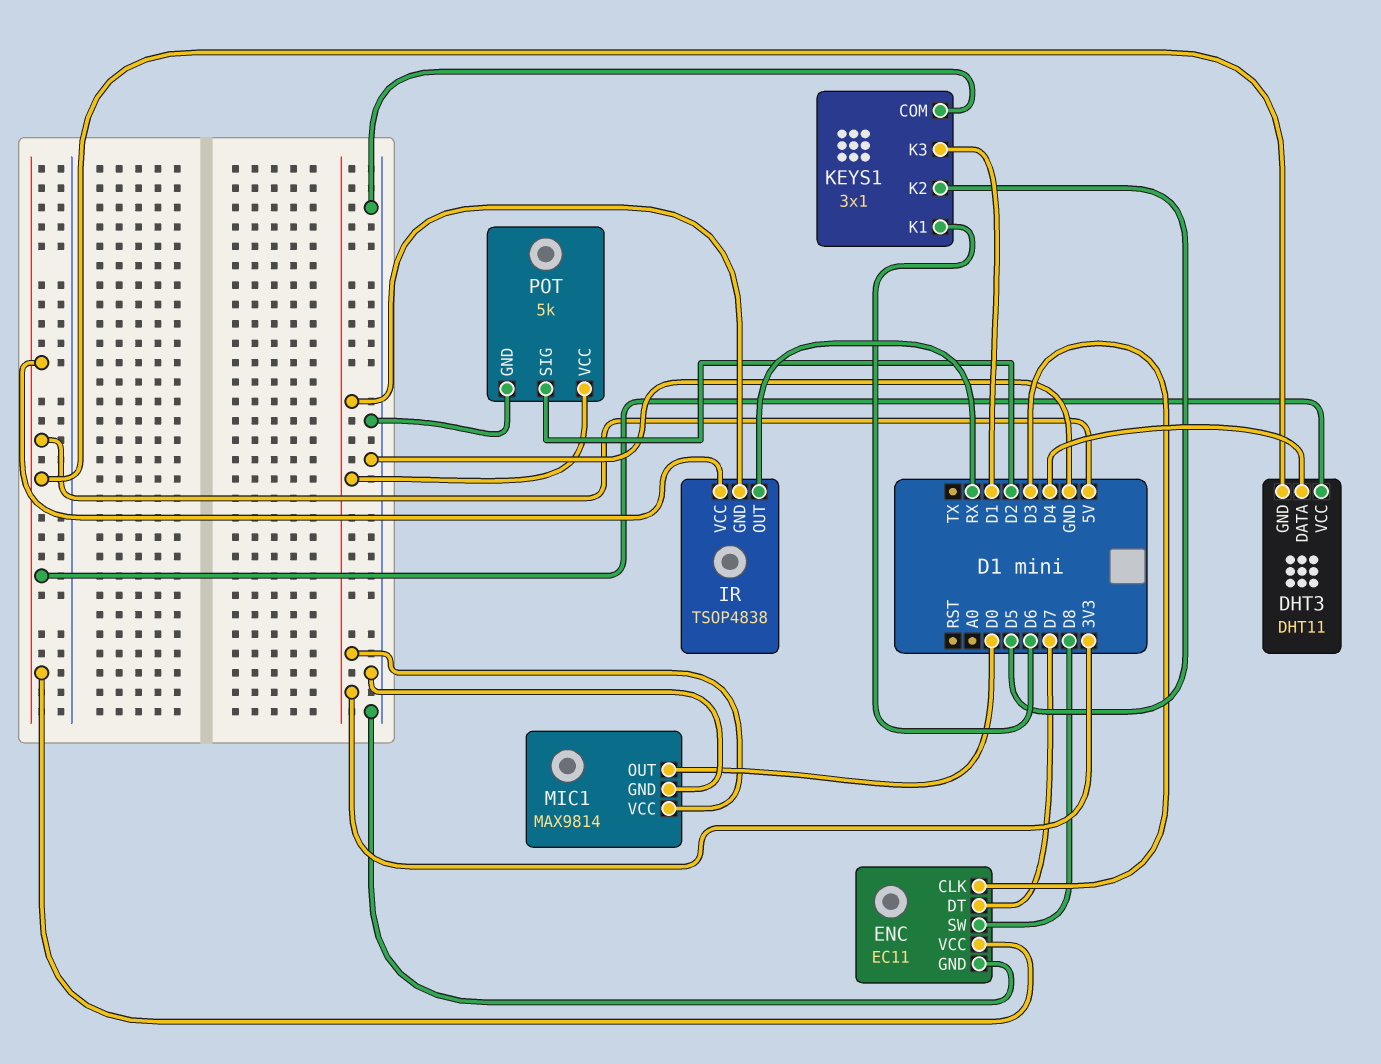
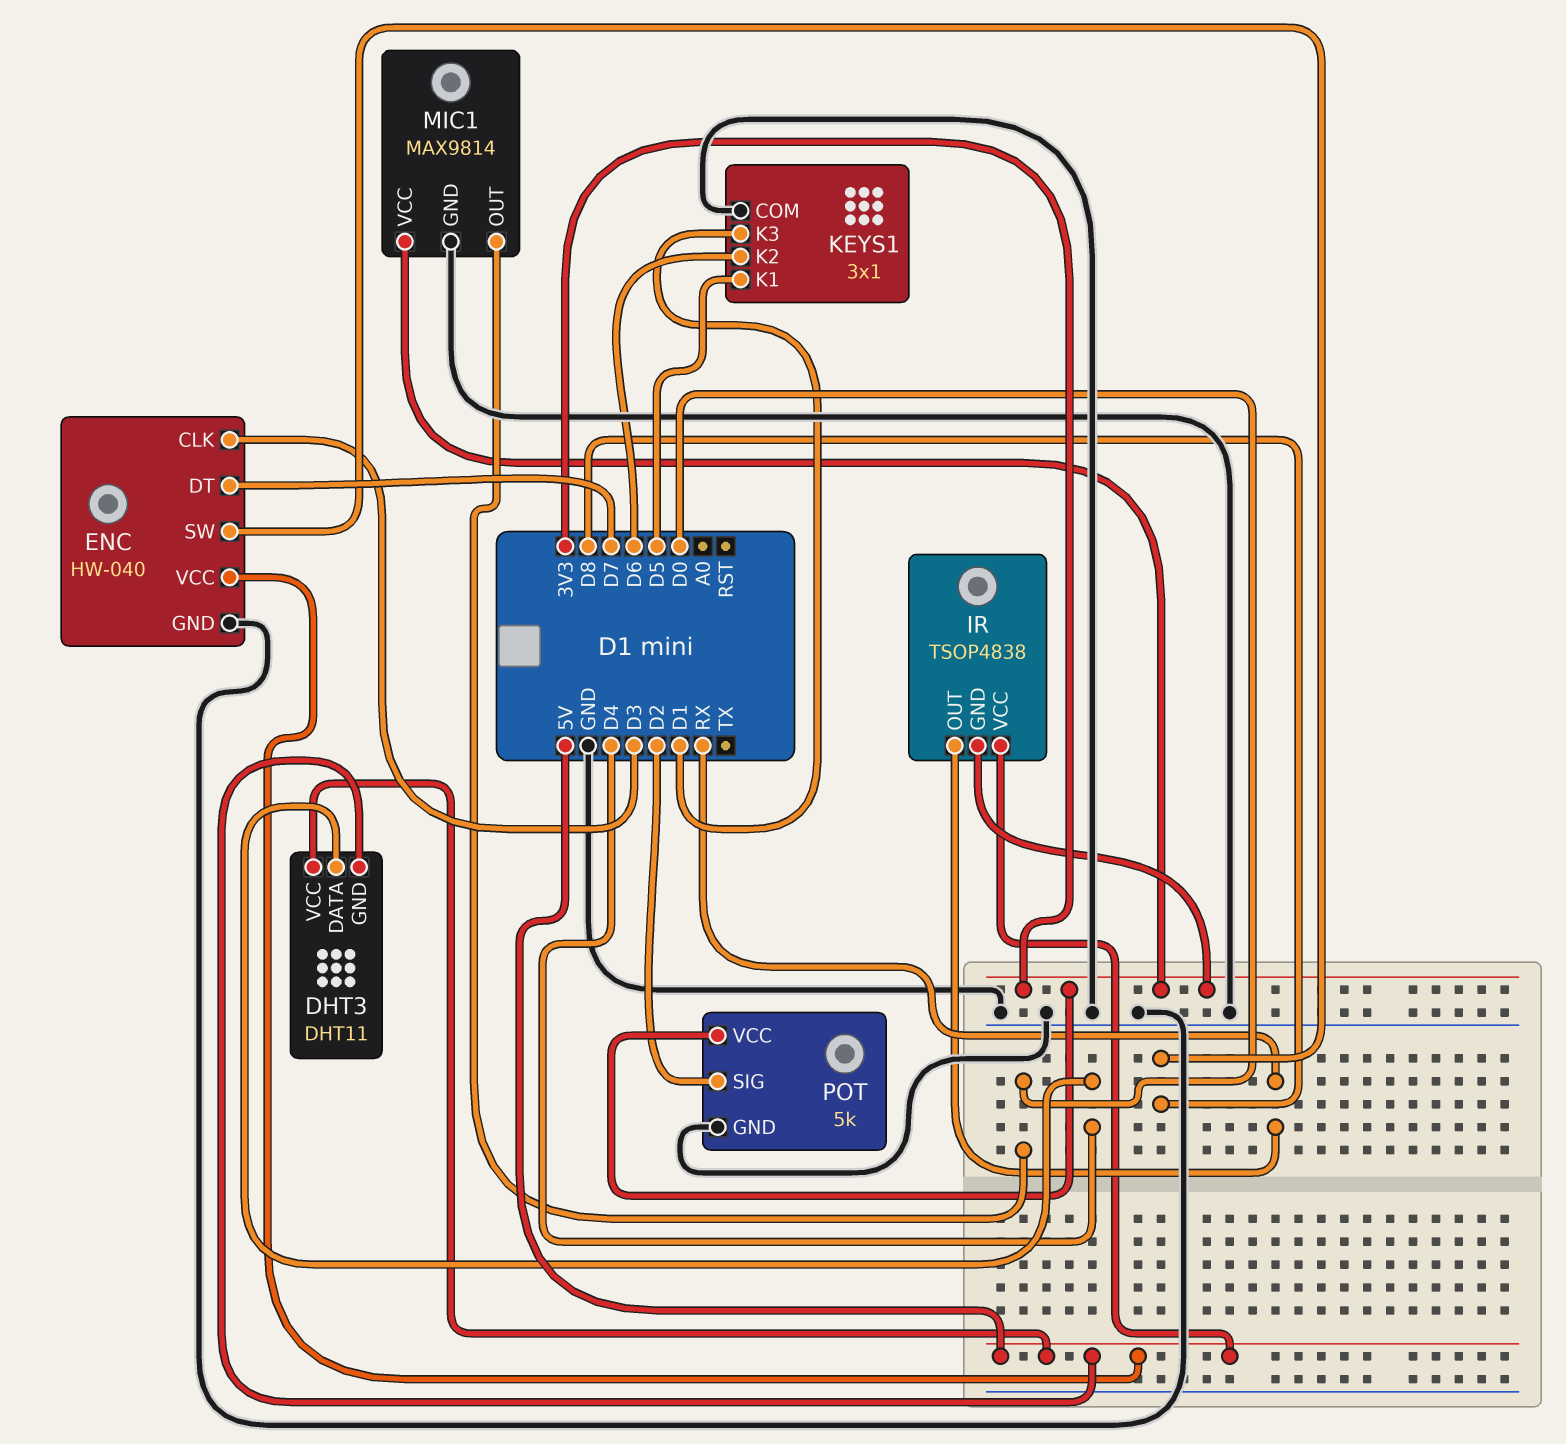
ENC: EC11 -> HW-040
KEYS1 pin K1: D6 -> D5
KEYS1 pin K2: D5 -> D6

